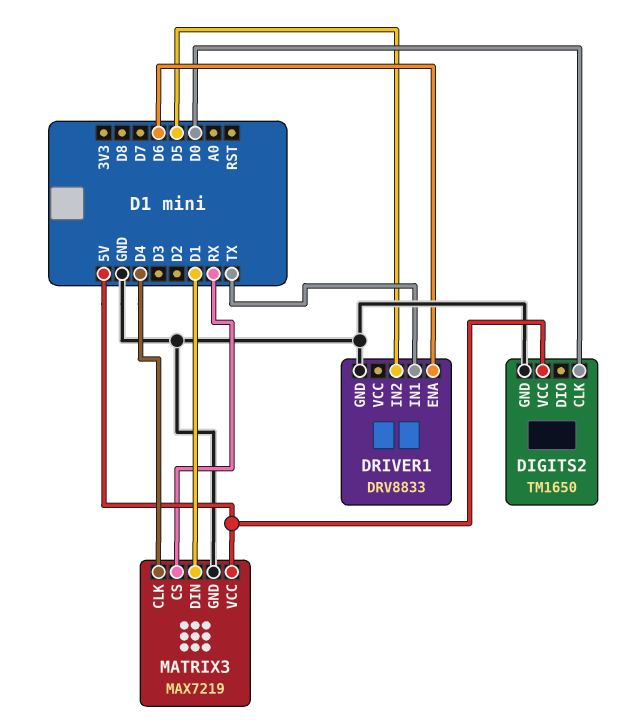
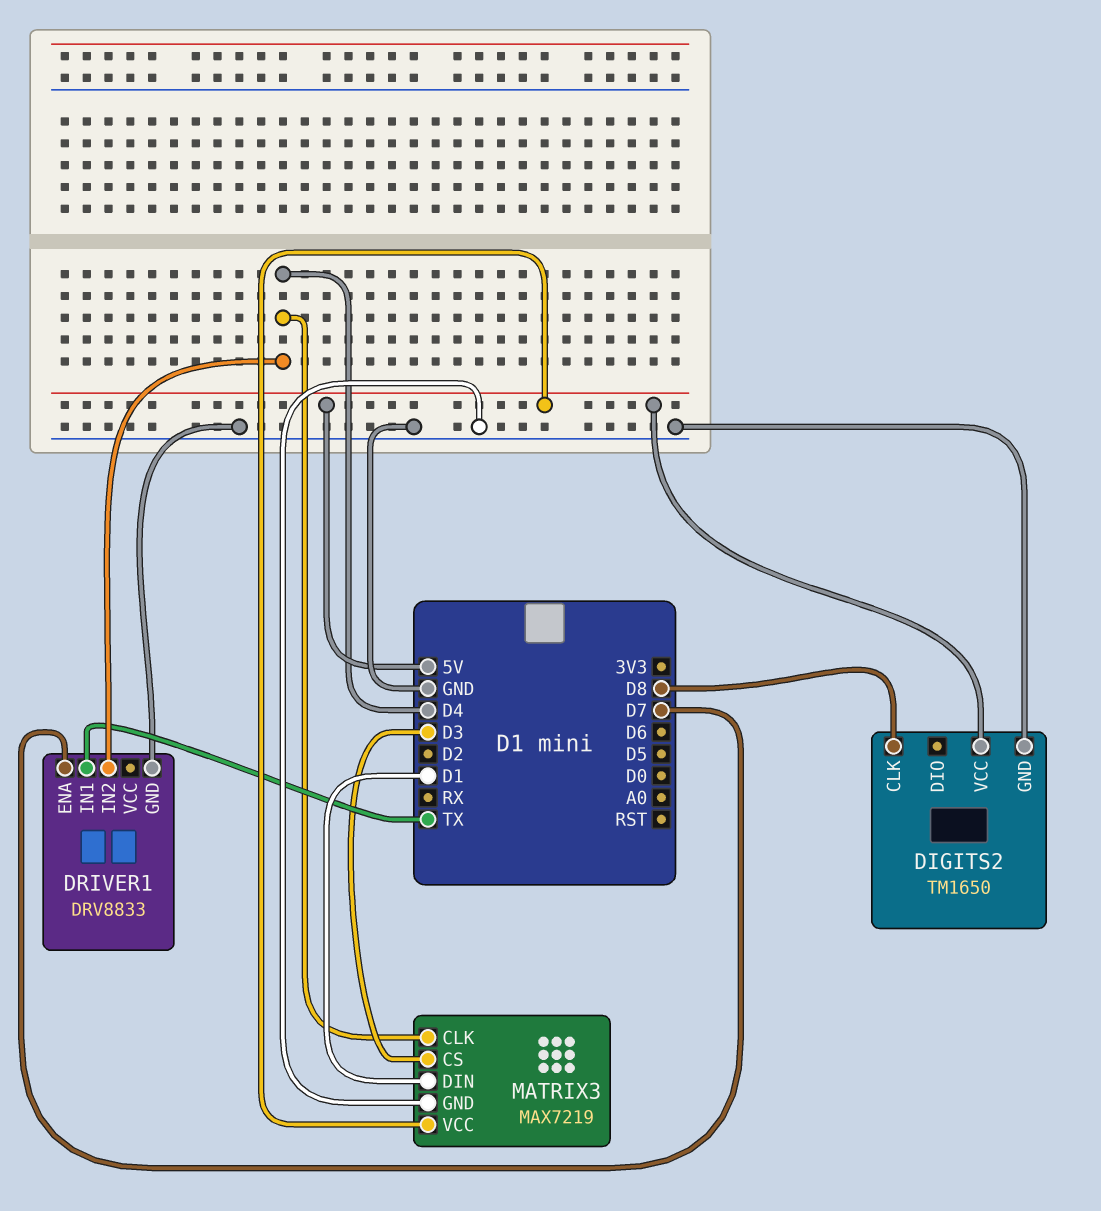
DIGITS2 pin CLK: D0 -> D8
DRIVER1 pin ENA: D6 -> D7
DRIVER1 pin IN2: D5 -> D4
MATRIX3 pin CS: RX -> D3

